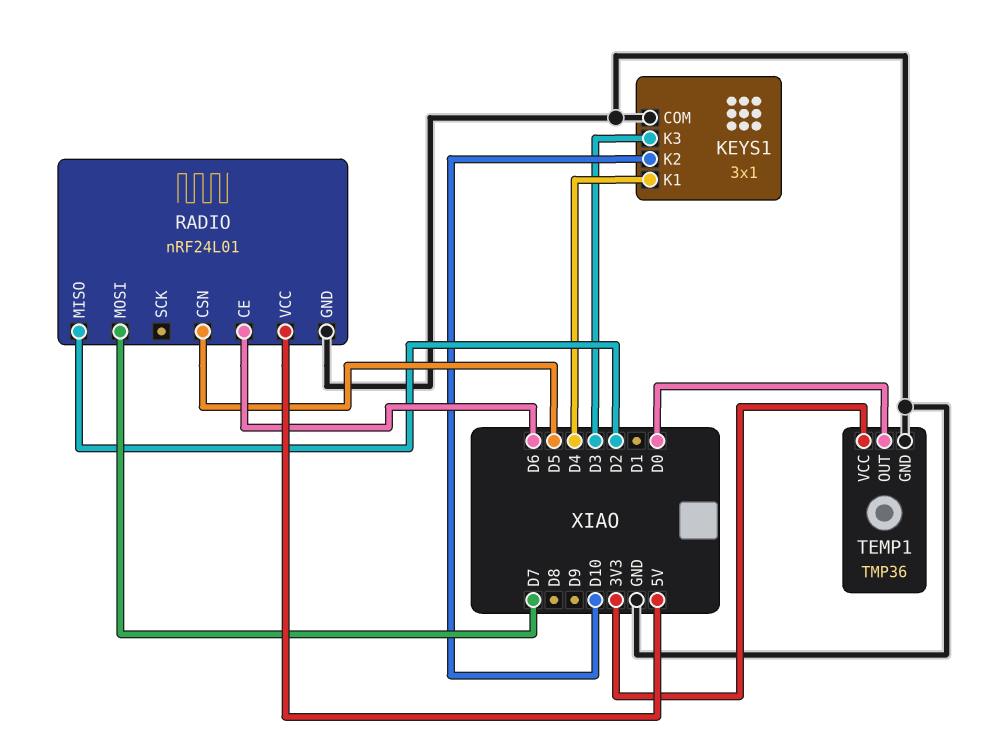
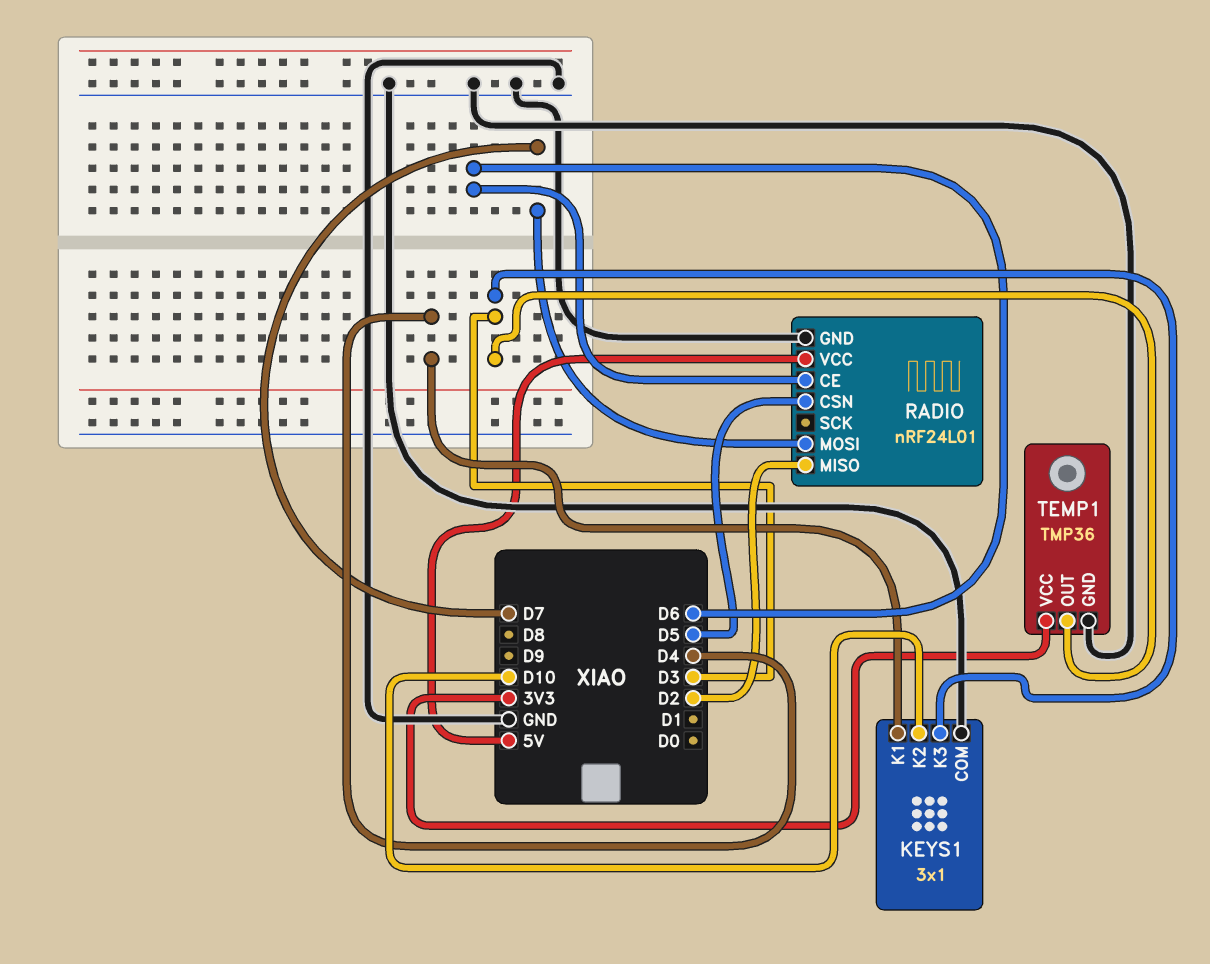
TEMP1 pin OUT: D0 -> D3

